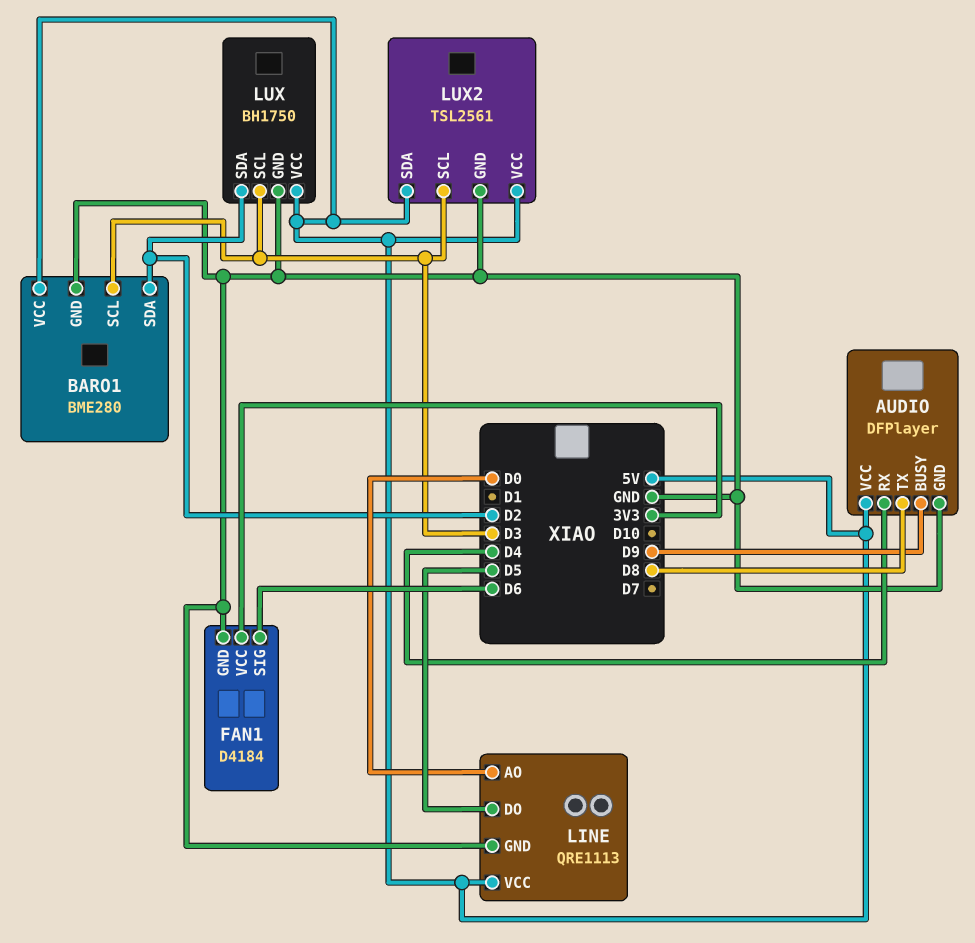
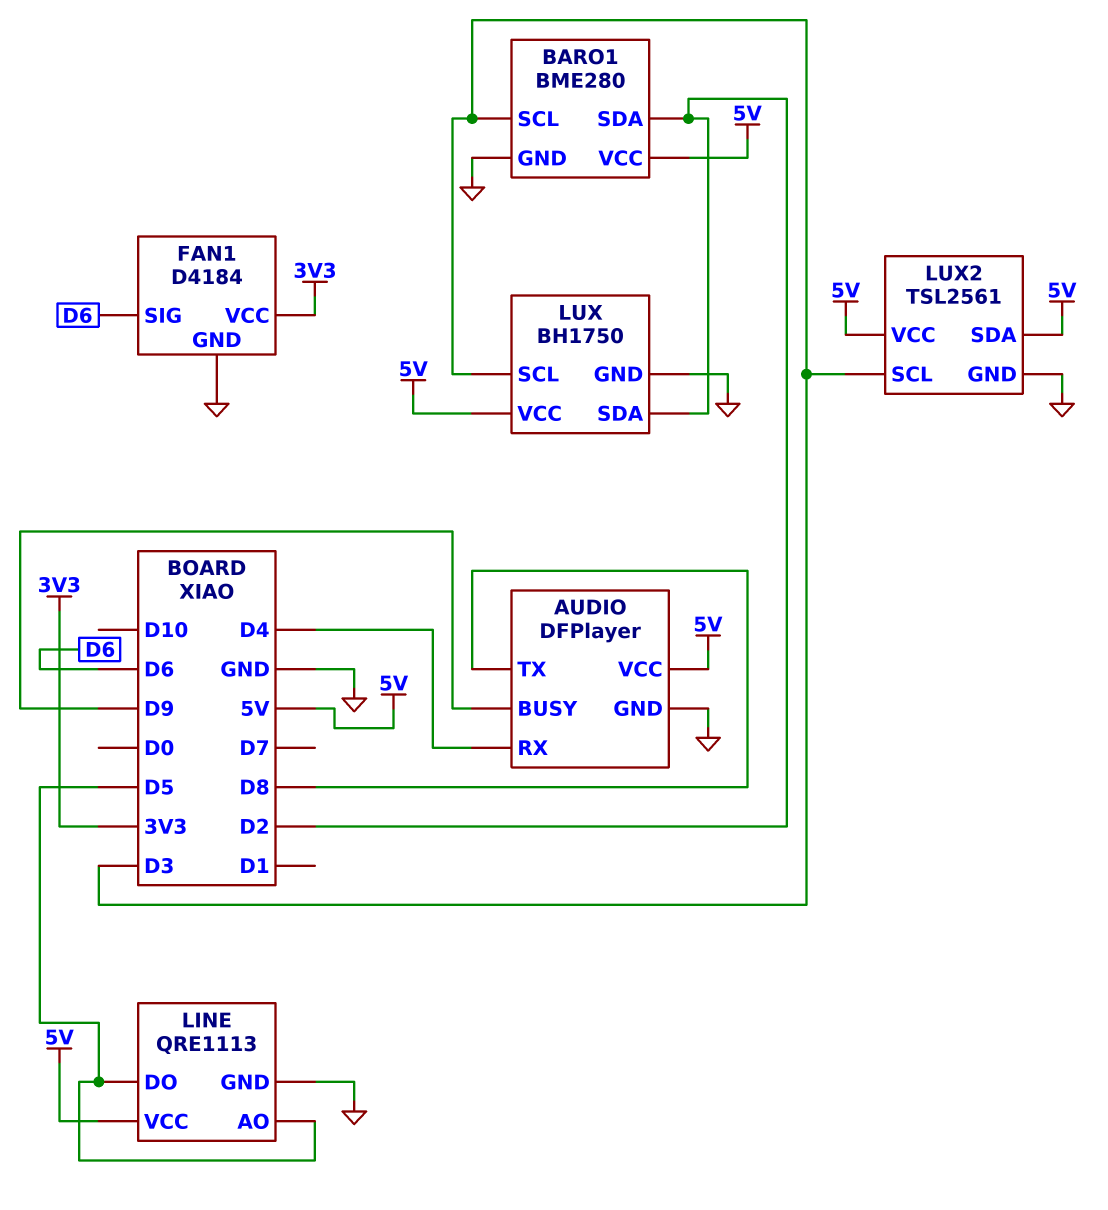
LINE pin AO: D0 -> D5

